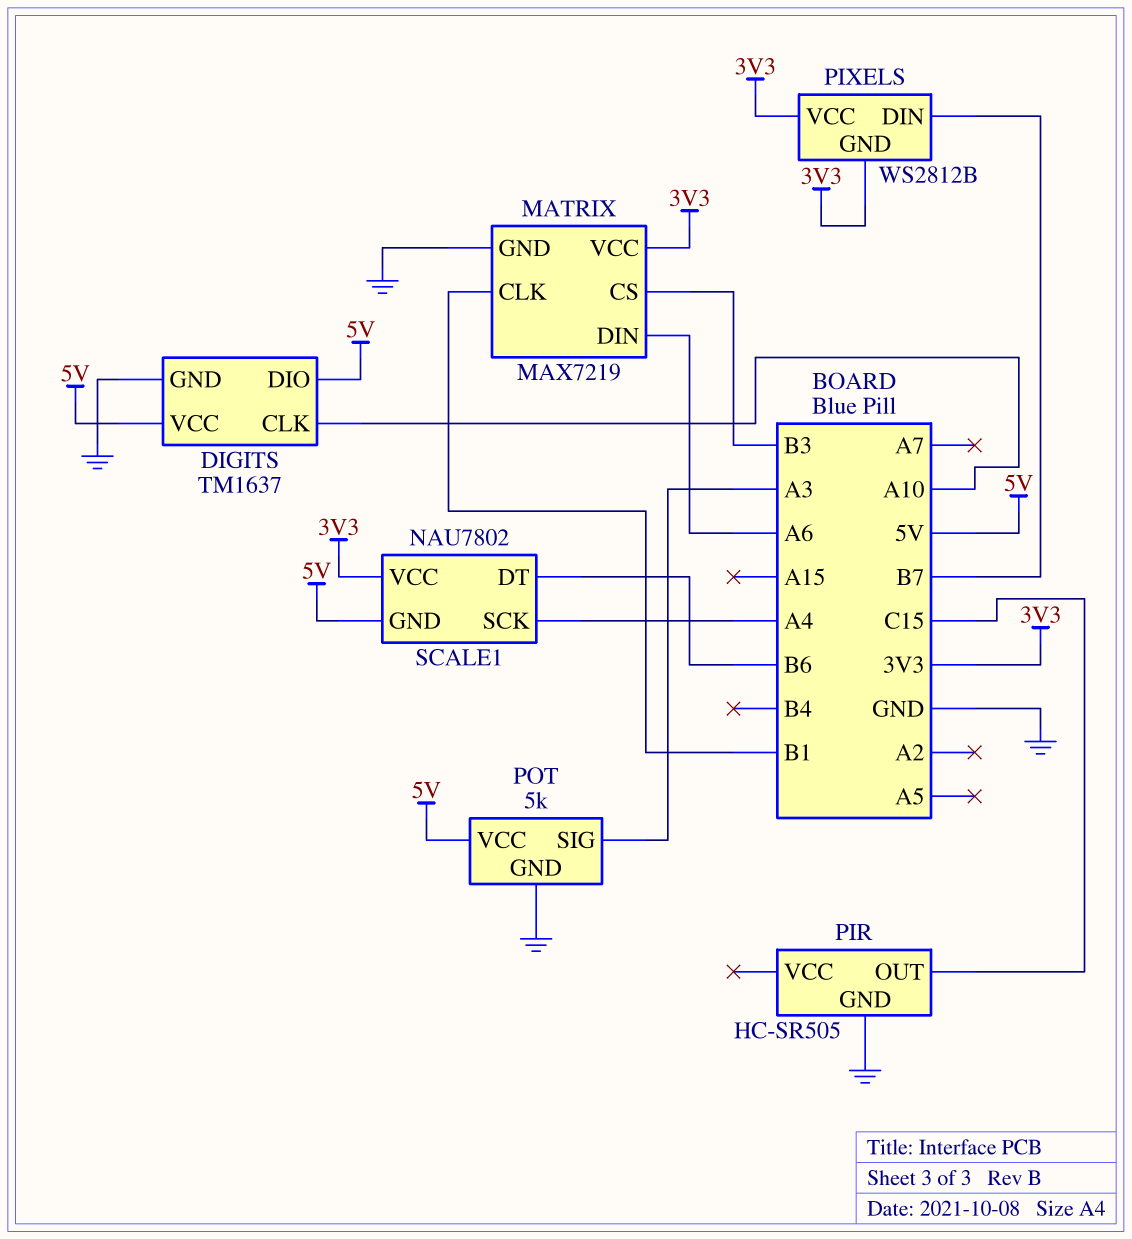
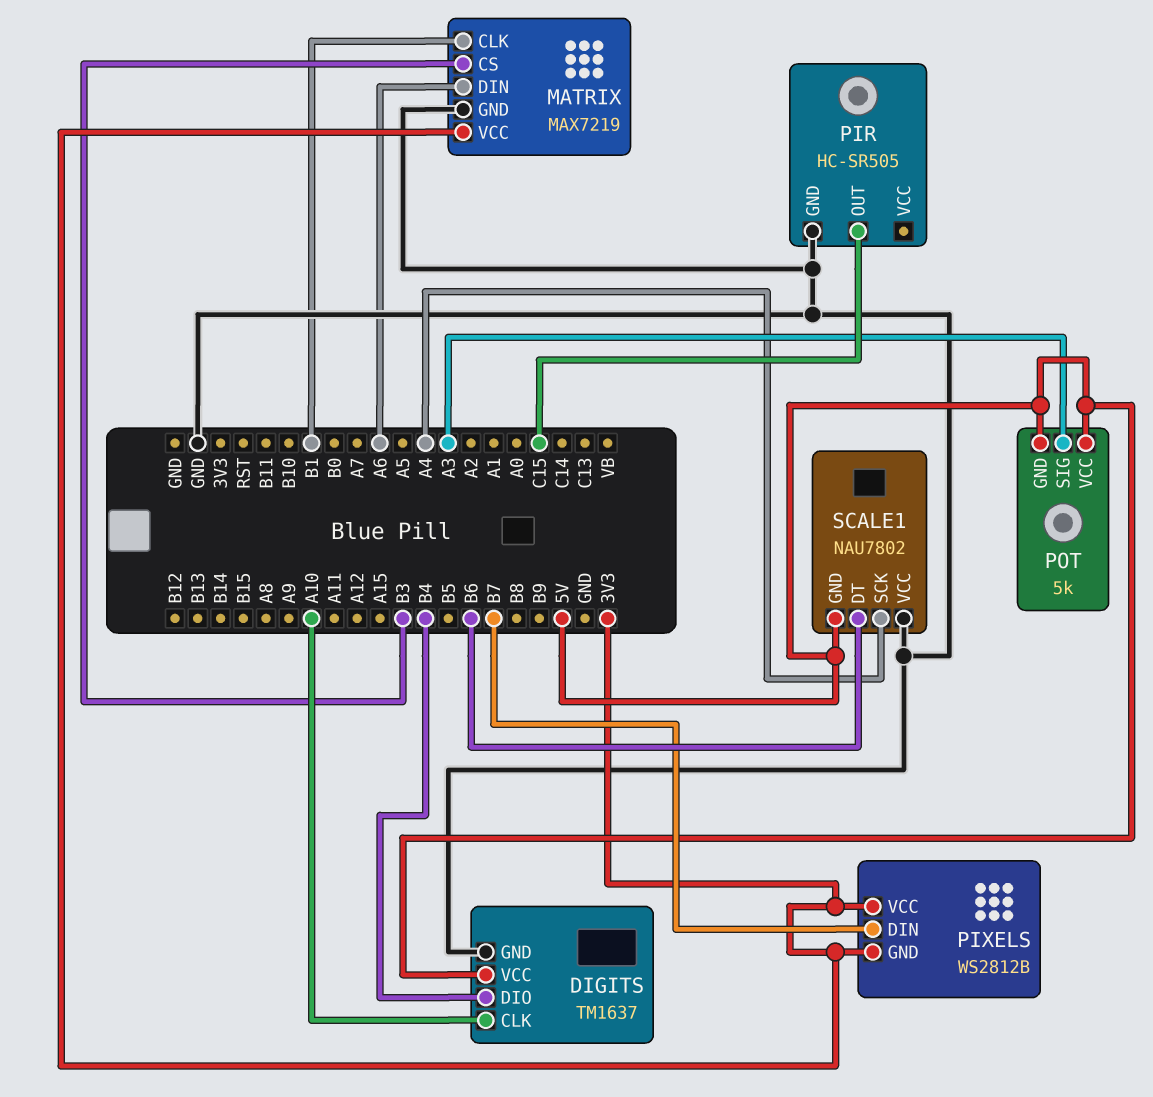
DIGITS pin DIO: 5V -> B4
POT pin GND: GND -> 5V
SCALE1 pin VCC: 3V3 -> GND

